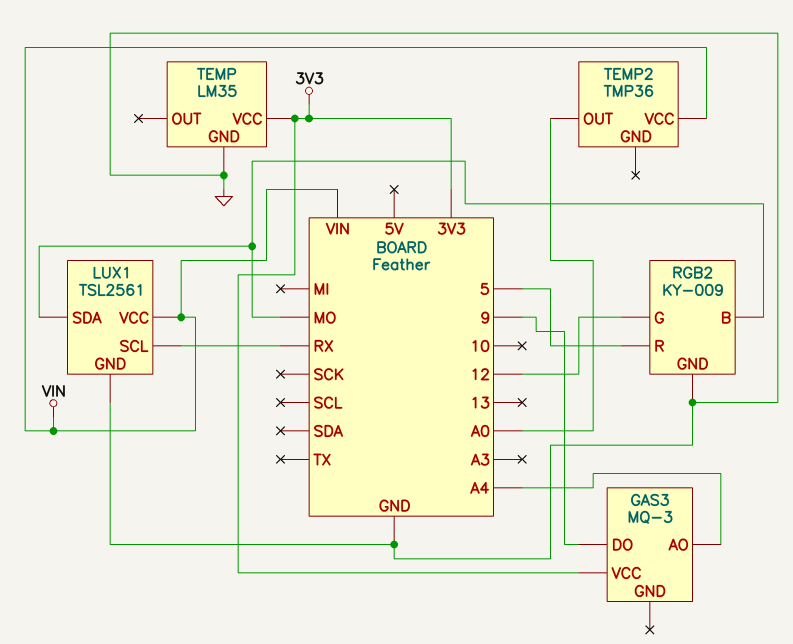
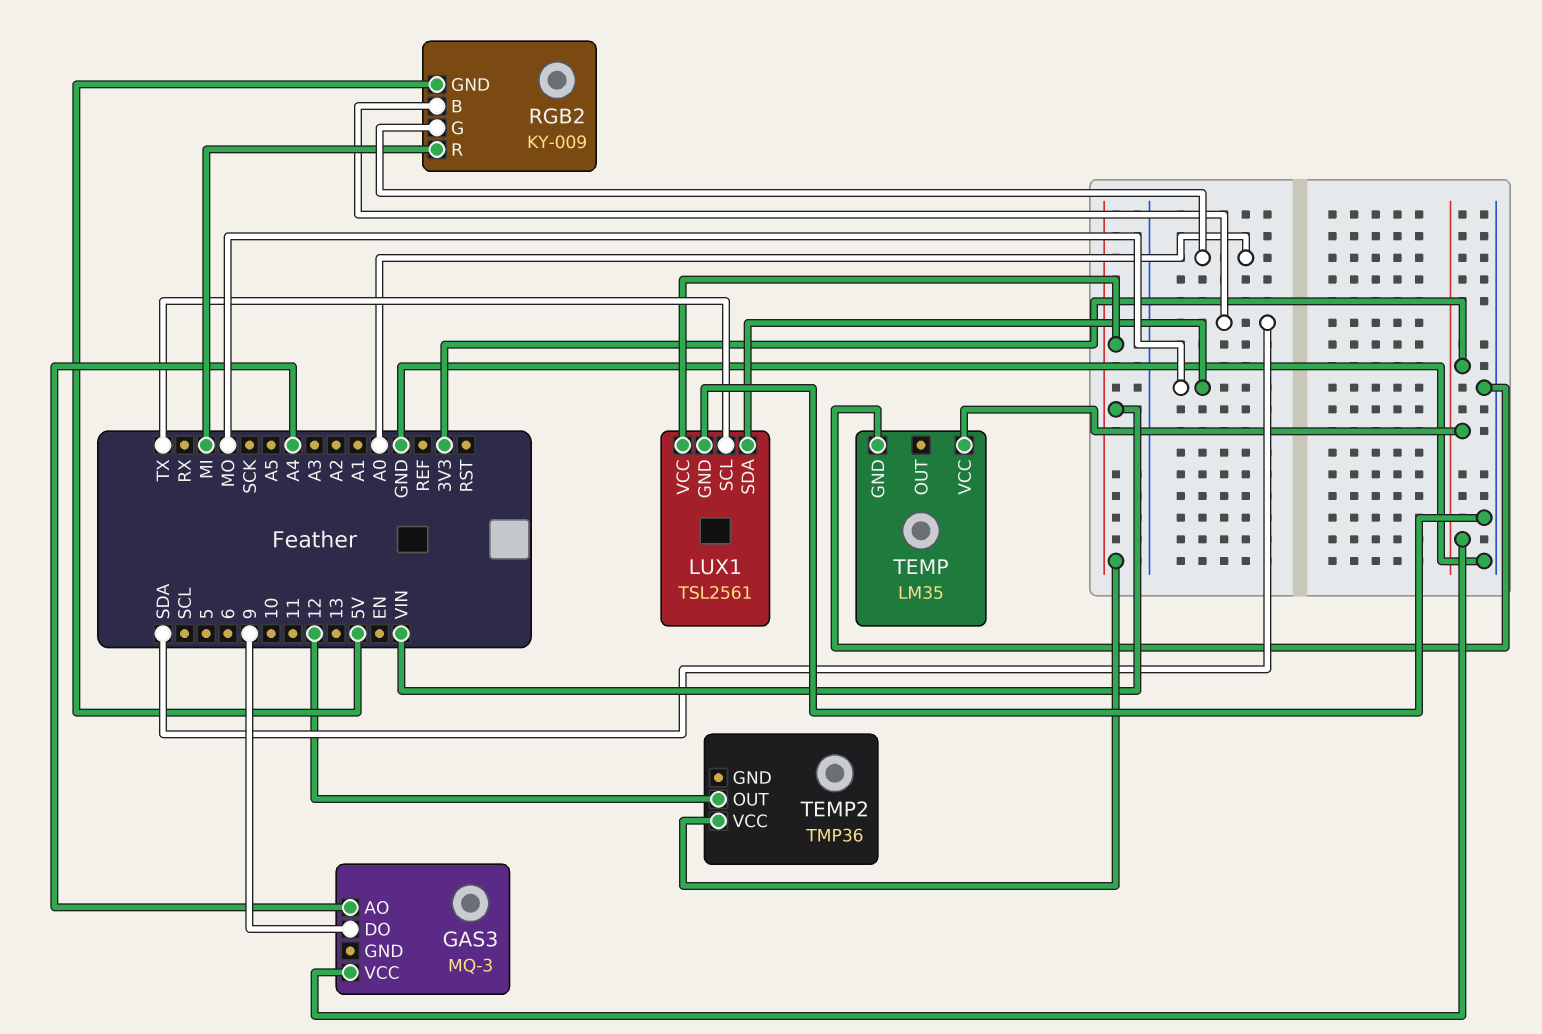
LUX1 pin SCL: RX -> TX
RGB2 pin B: MO -> SDA
RGB2 pin G: 12 -> A0
RGB2 pin GND: GND -> 5V
RGB2 pin R: 5 -> MI
TEMP2 pin OUT: A0 -> 12

